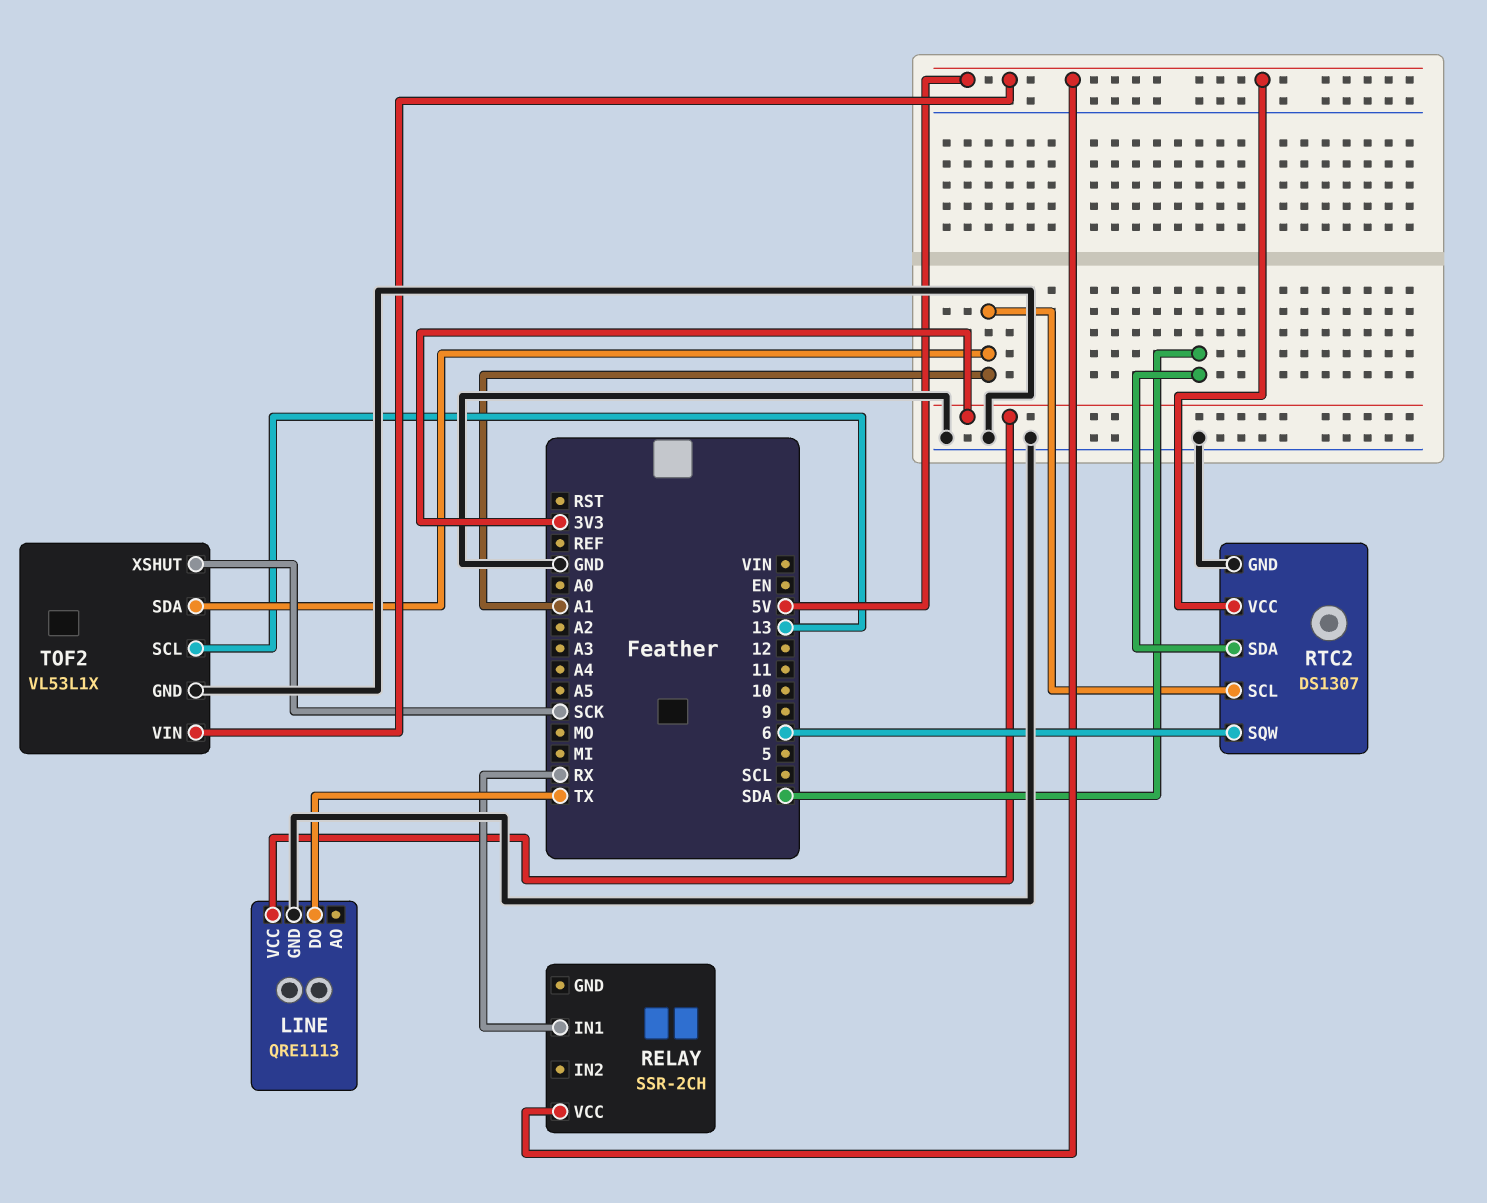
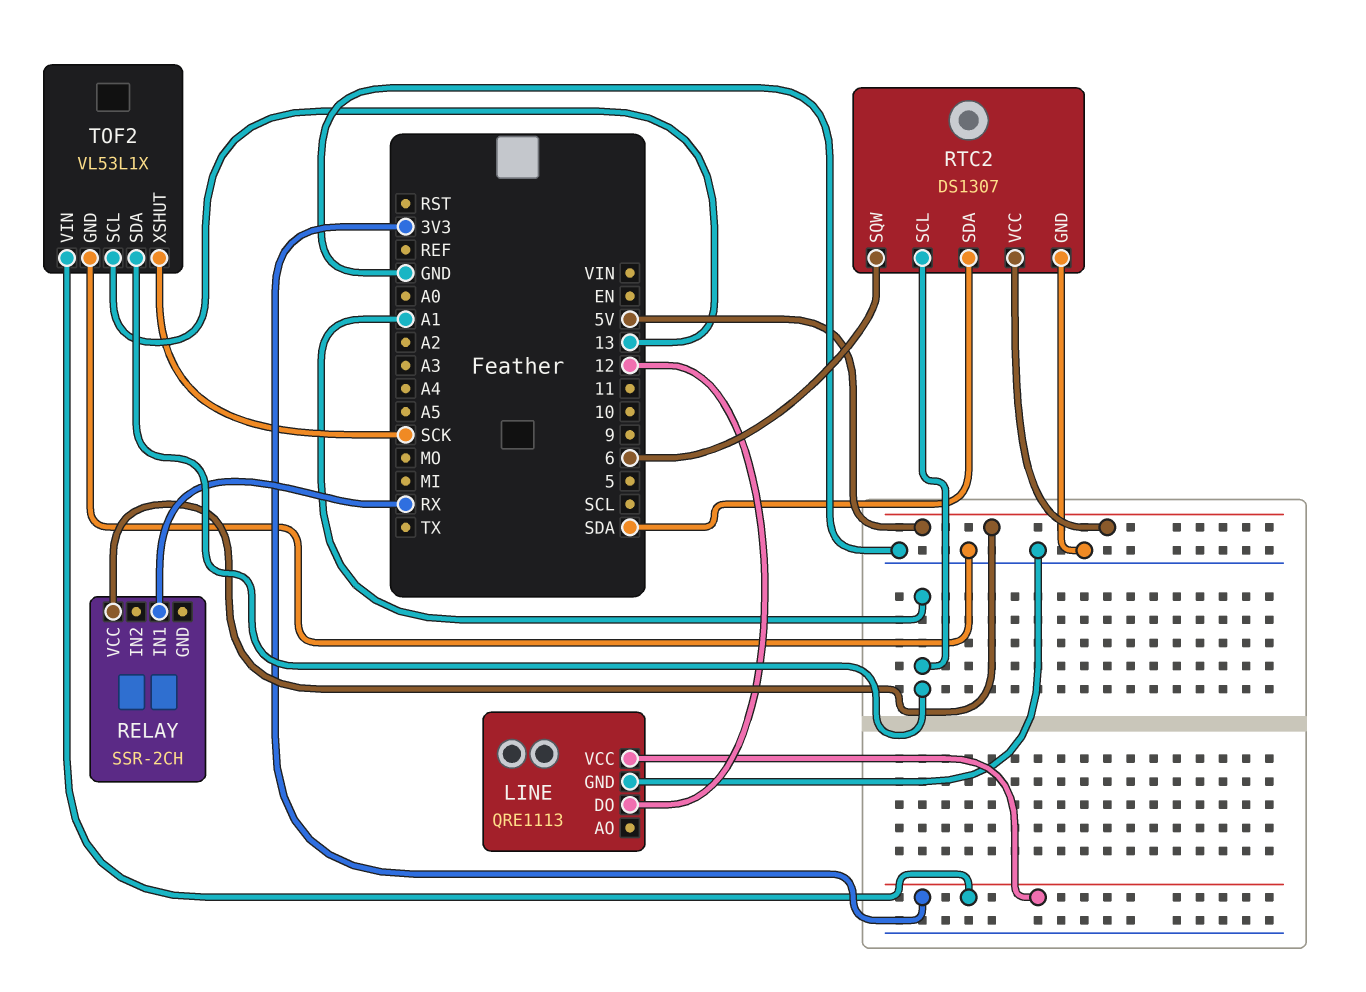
LINE pin DO: TX -> 12
TOF2 pin VIN: 5V -> 3V3

